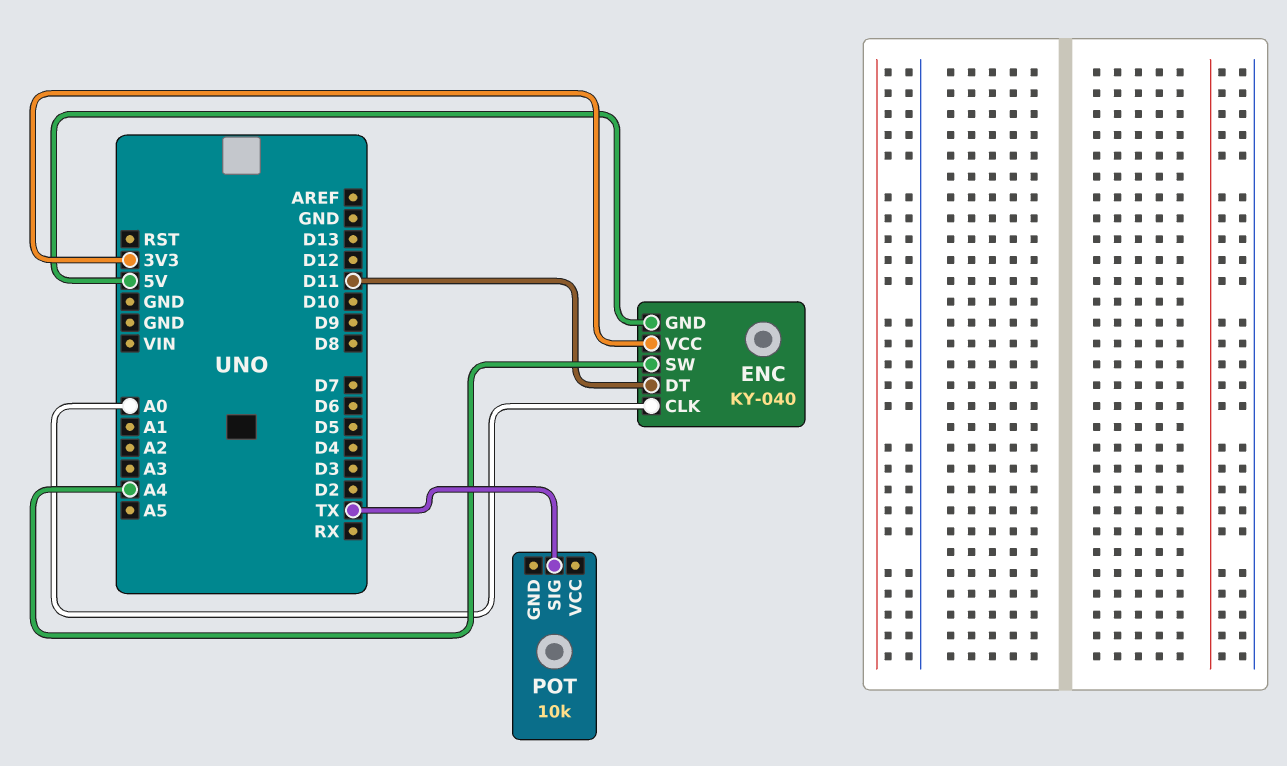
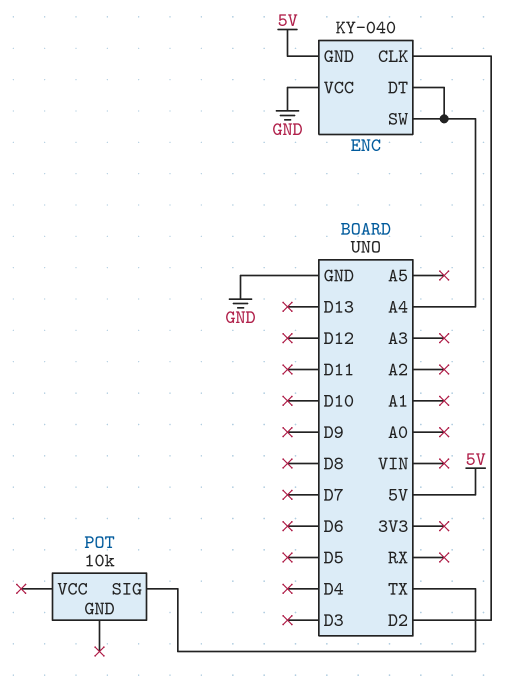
ENC pin CLK: A0 -> D2
ENC pin DT: D11 -> A4
ENC pin VCC: 3V3 -> GND

